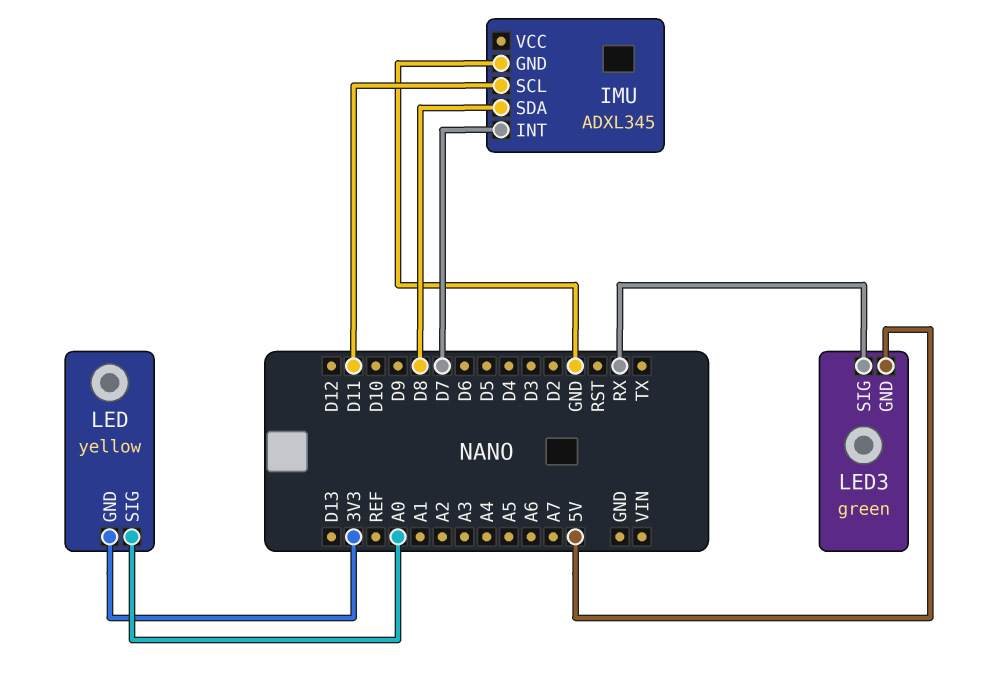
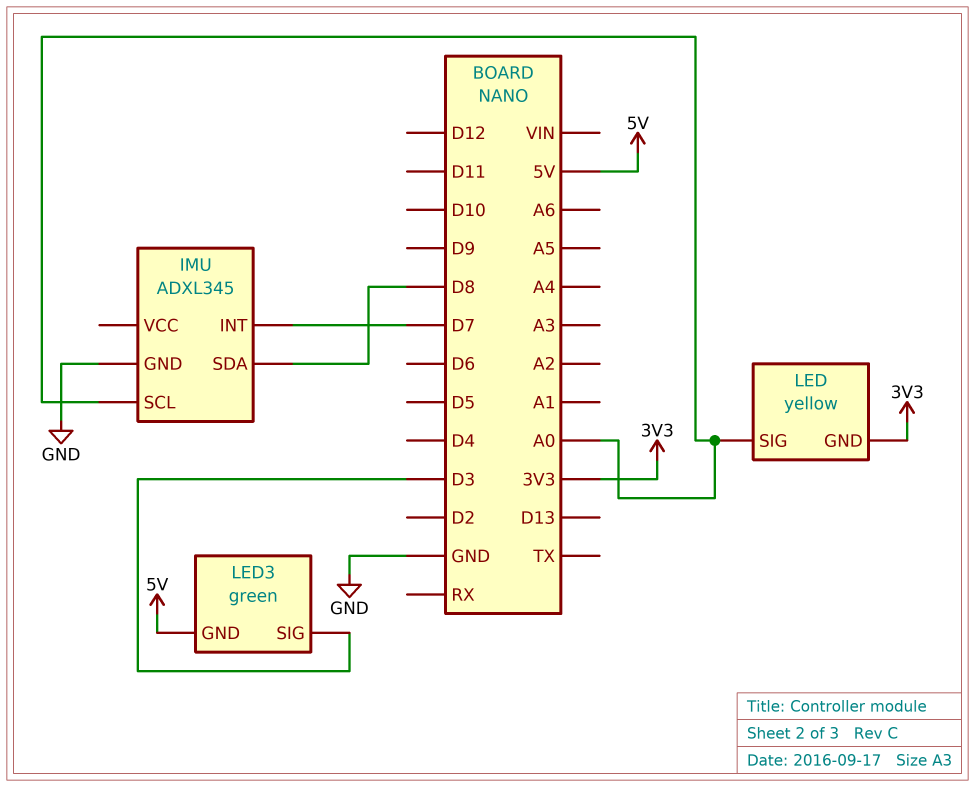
IMU pin SCL: D11 -> A0
LED3 pin SIG: RX -> D3

